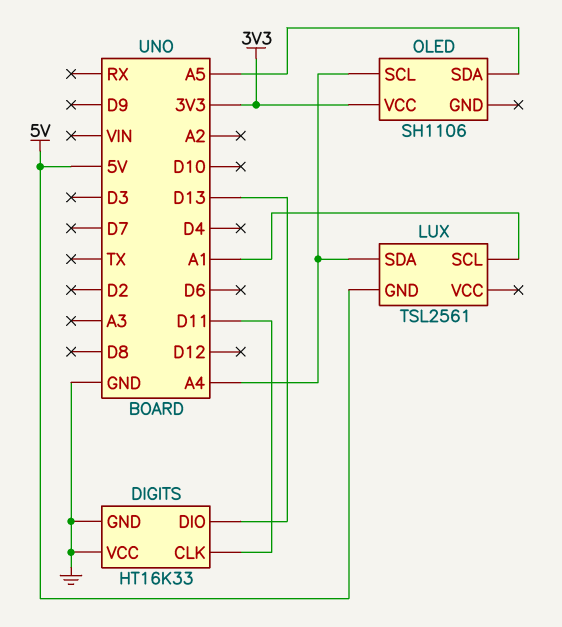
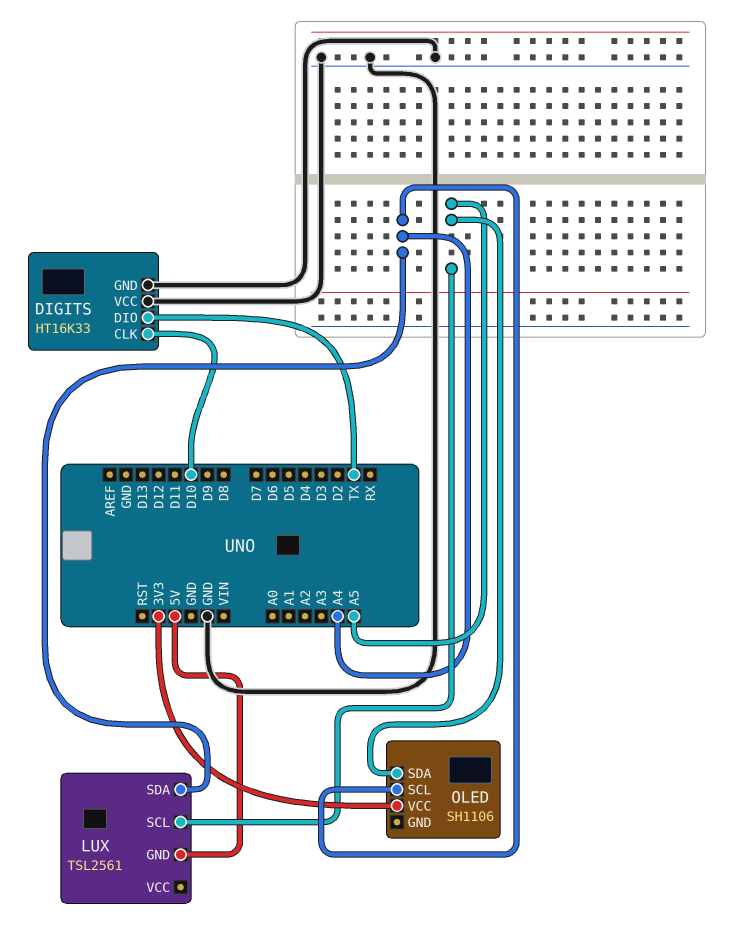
DIGITS pin CLK: D11 -> D10
DIGITS pin DIO: D13 -> TX
LUX pin SCL: A1 -> A5

